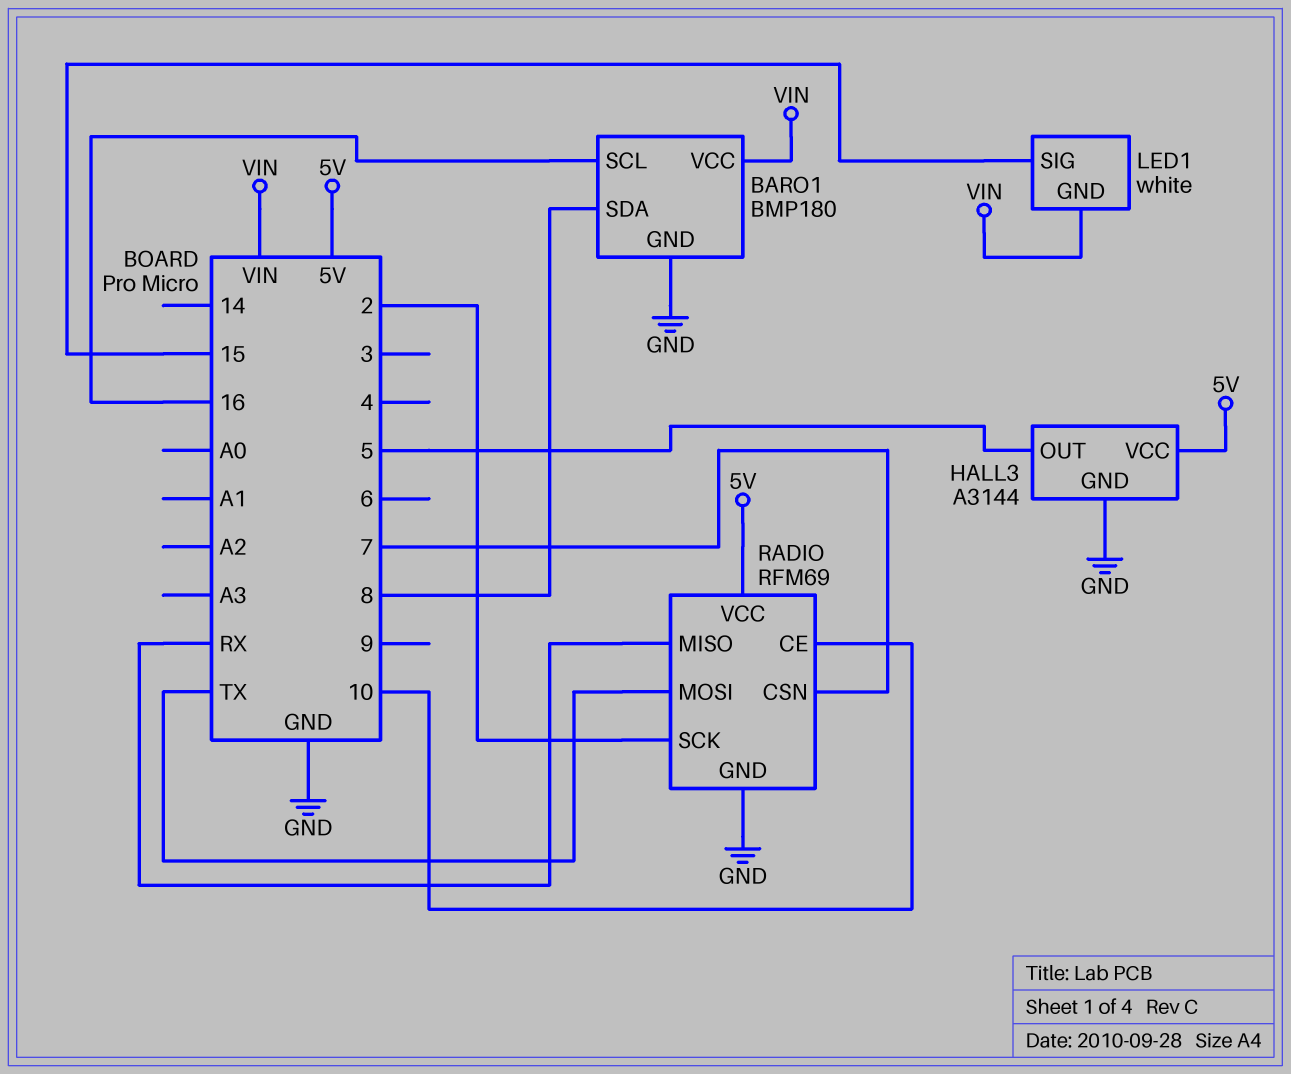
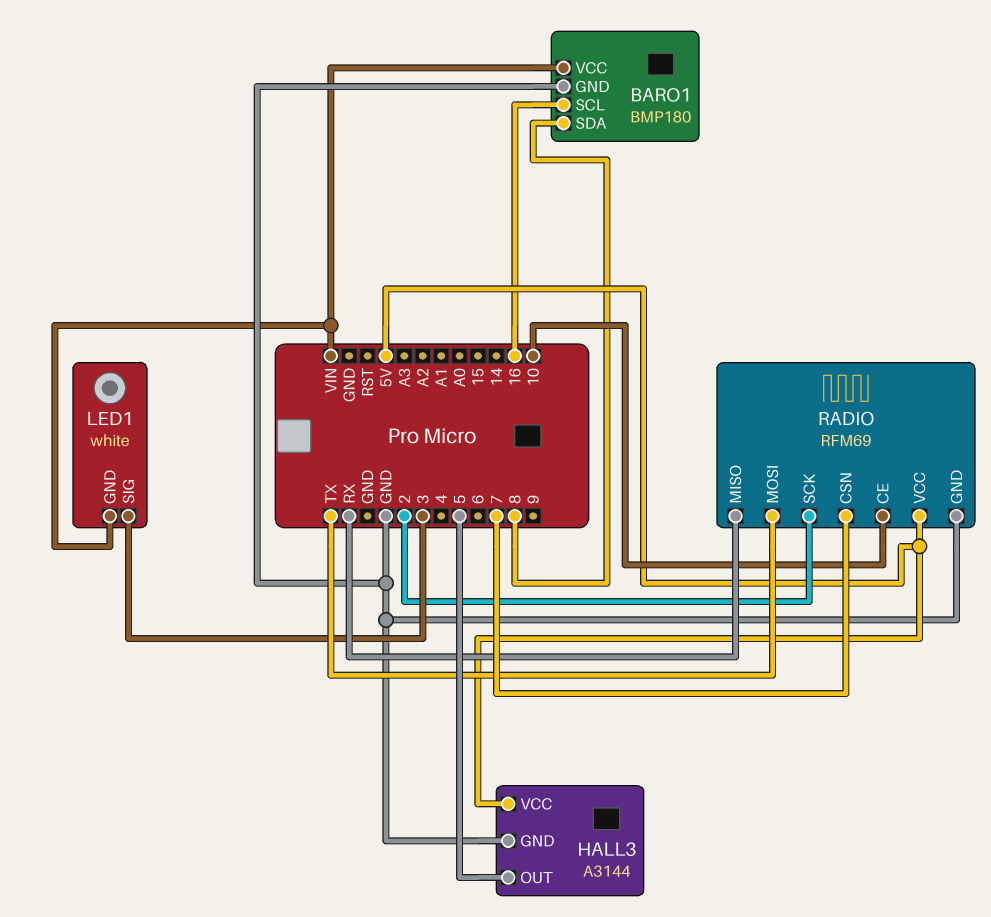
LED1 pin SIG: 15 -> 3

